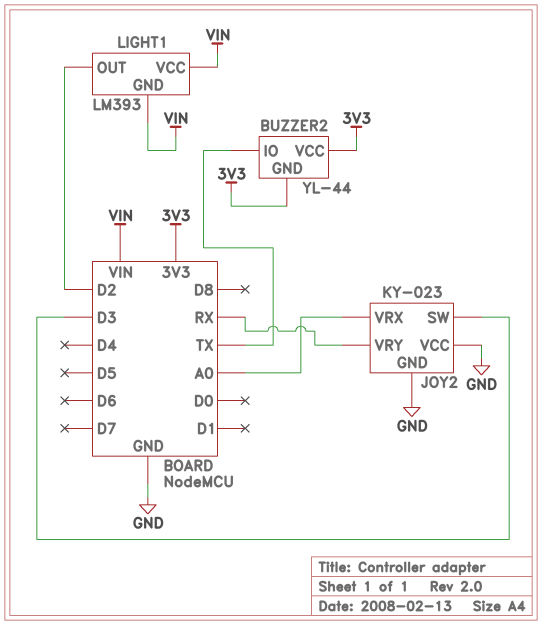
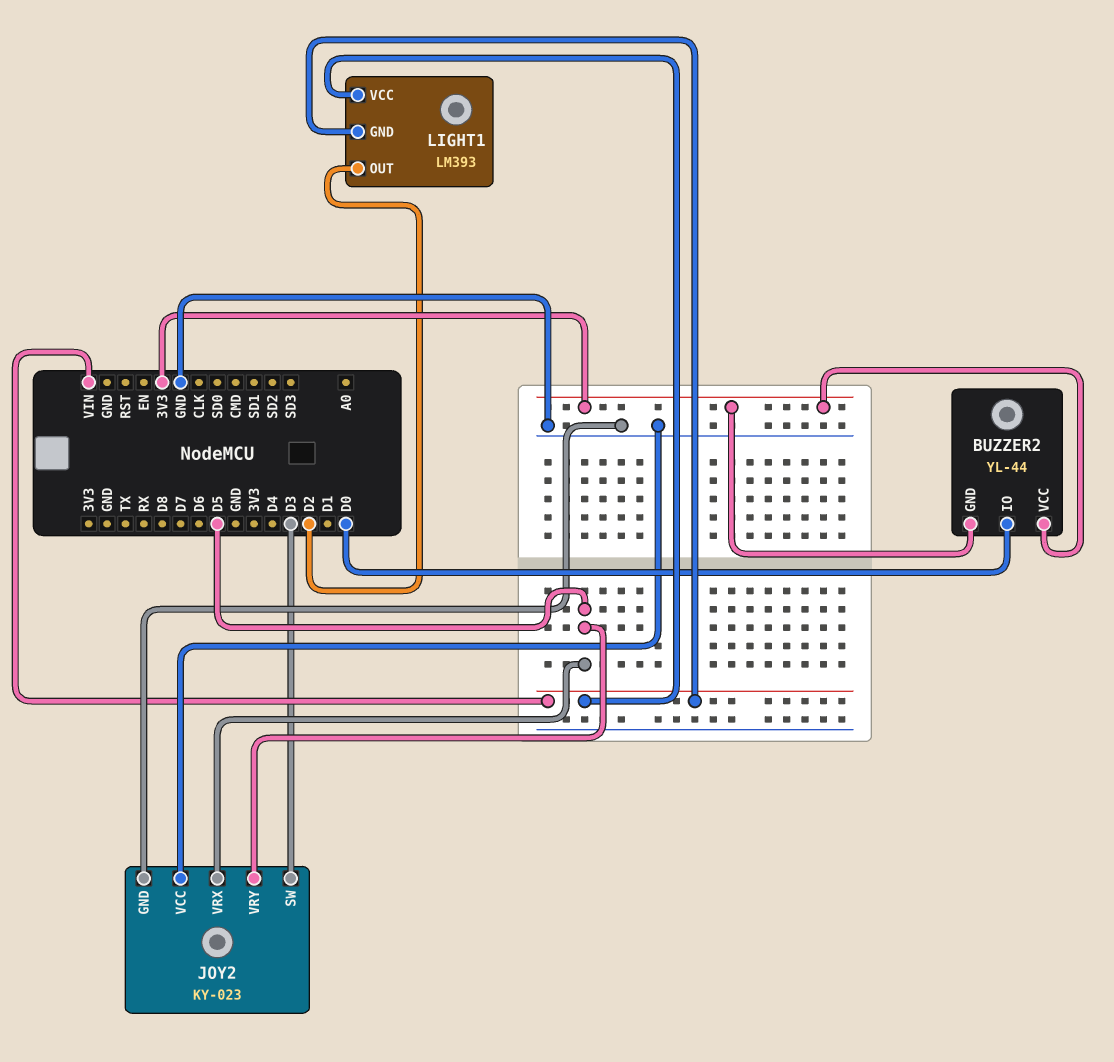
BUZZER2 pin IO: TX -> D0
JOY2 pin VRX: A0 -> D5
JOY2 pin VRY: RX -> D5

